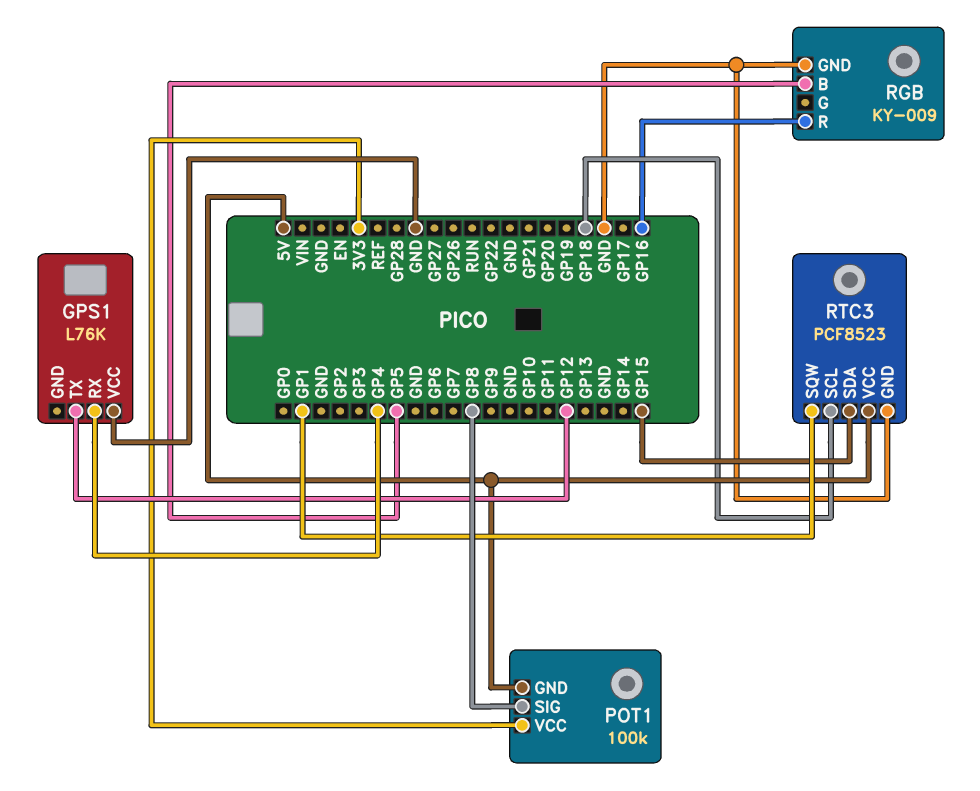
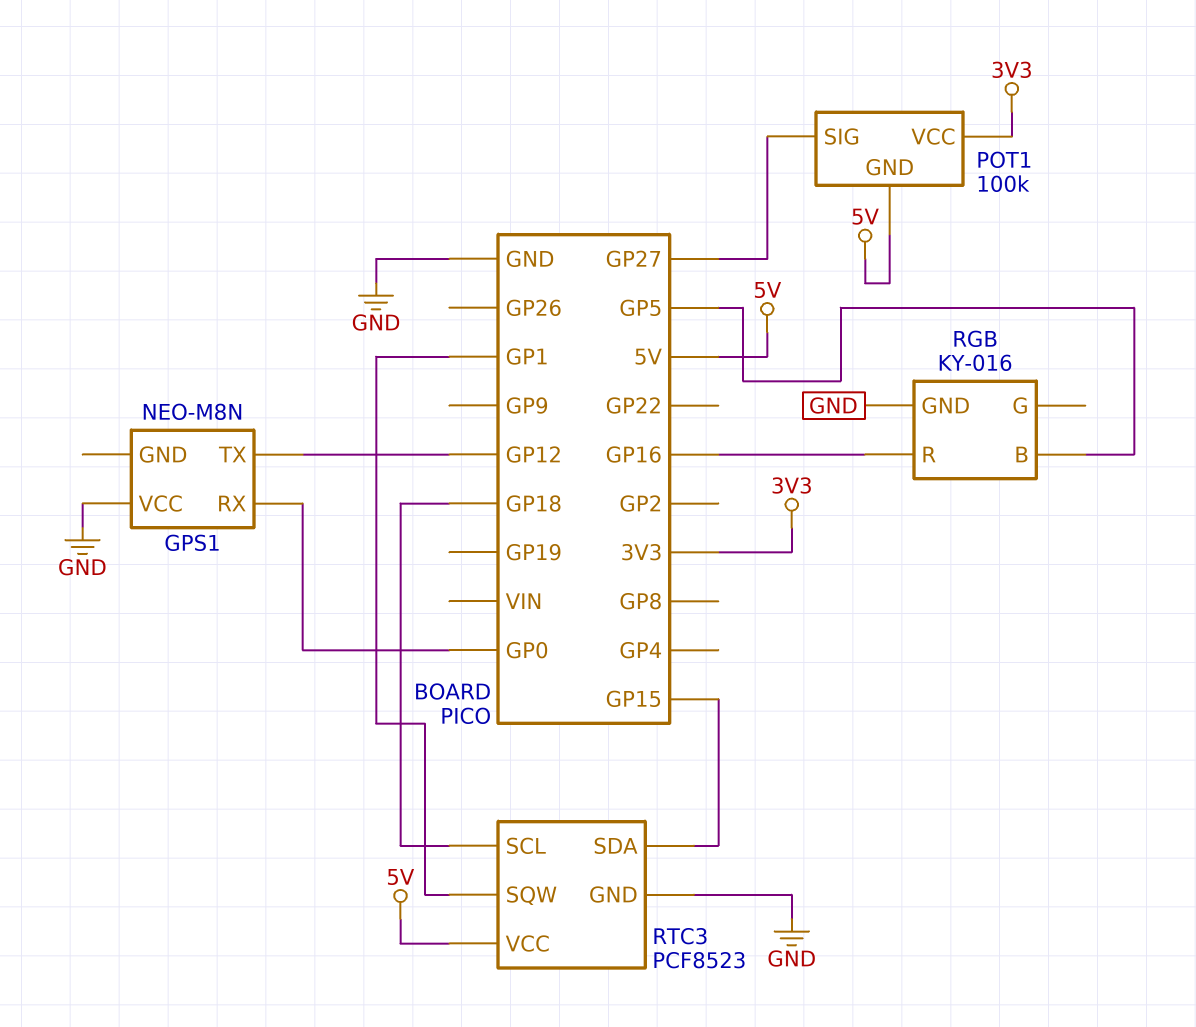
GPS1: L76K -> NEO-M8N
GPS1 pin RX: GP4 -> GP0
POT1 pin SIG: GP8 -> GP27
RGB: KY-009 -> KY-016

